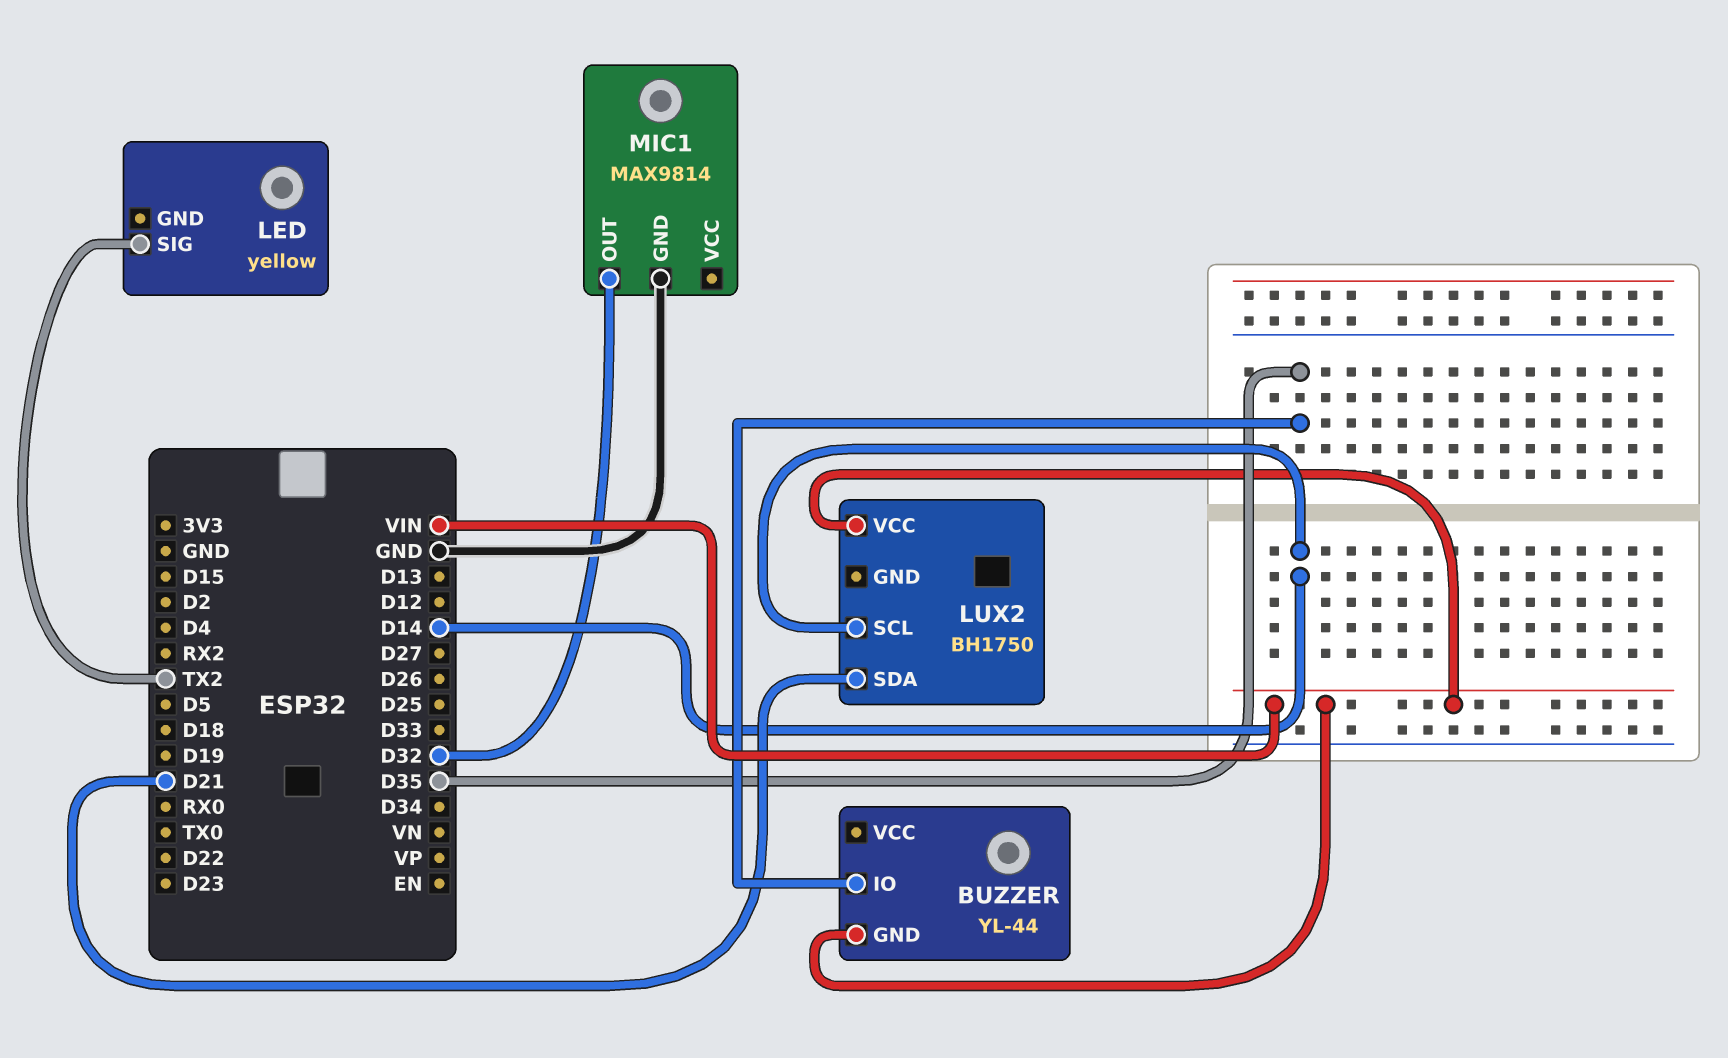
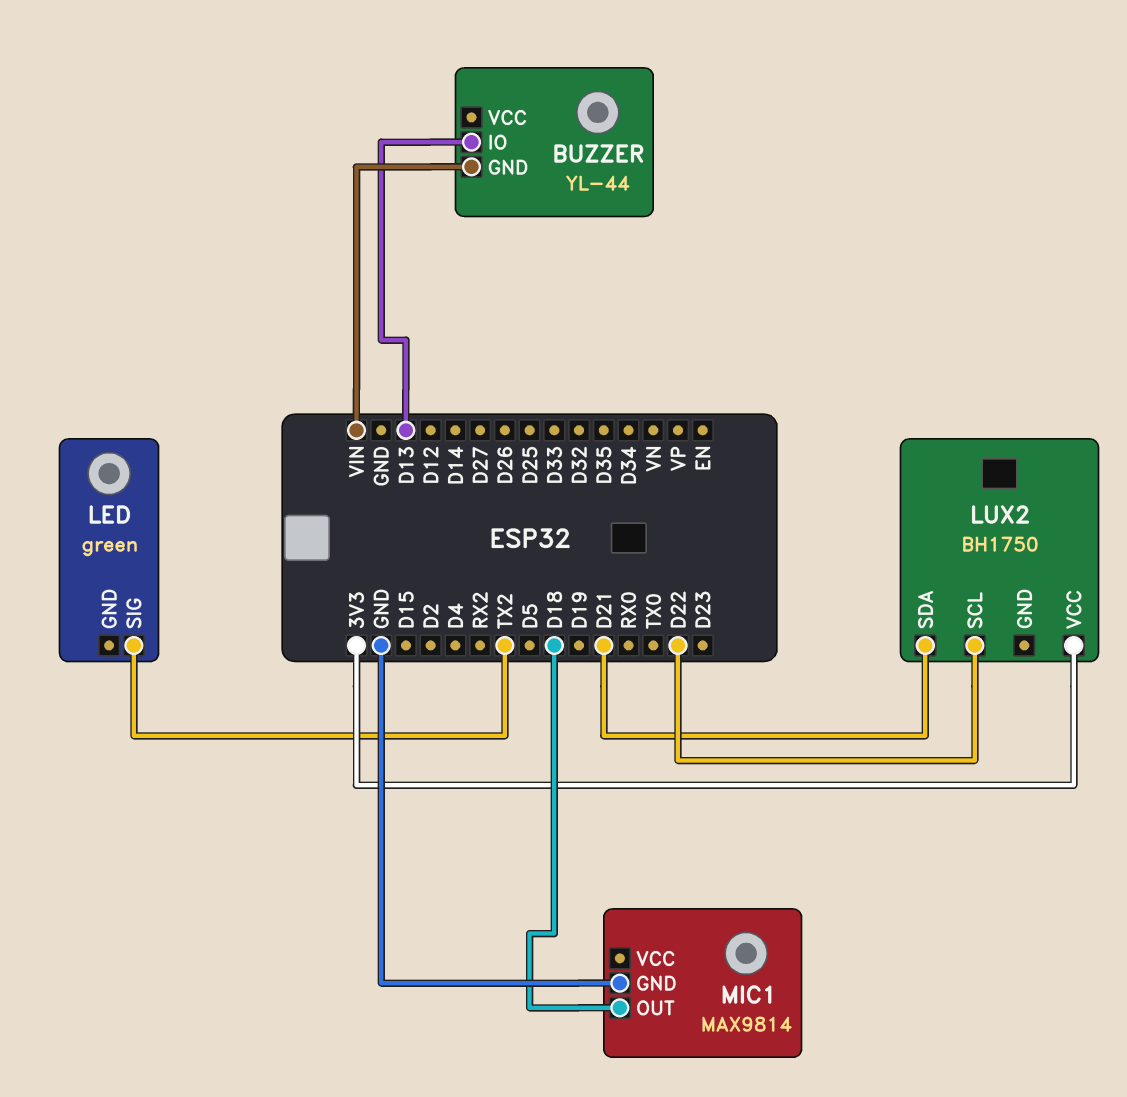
BUZZER pin IO: D35 -> D13
LED: yellow -> green
LUX2 pin SCL: D14 -> D22
LUX2 pin VCC: VIN -> 3V3
MIC1 pin OUT: D32 -> D18

